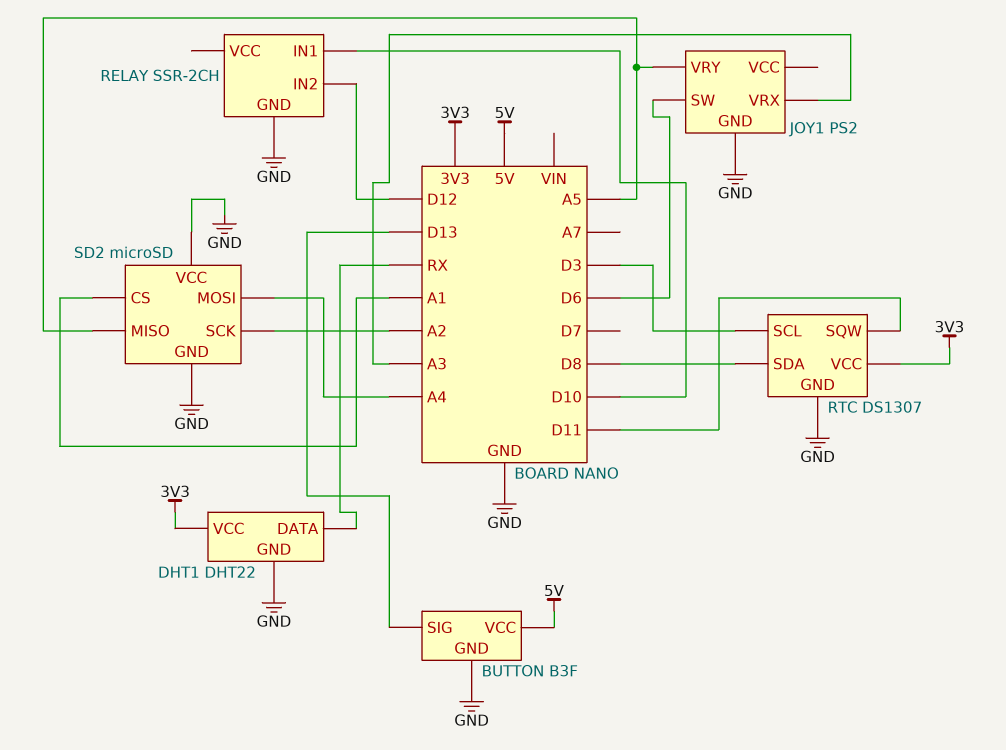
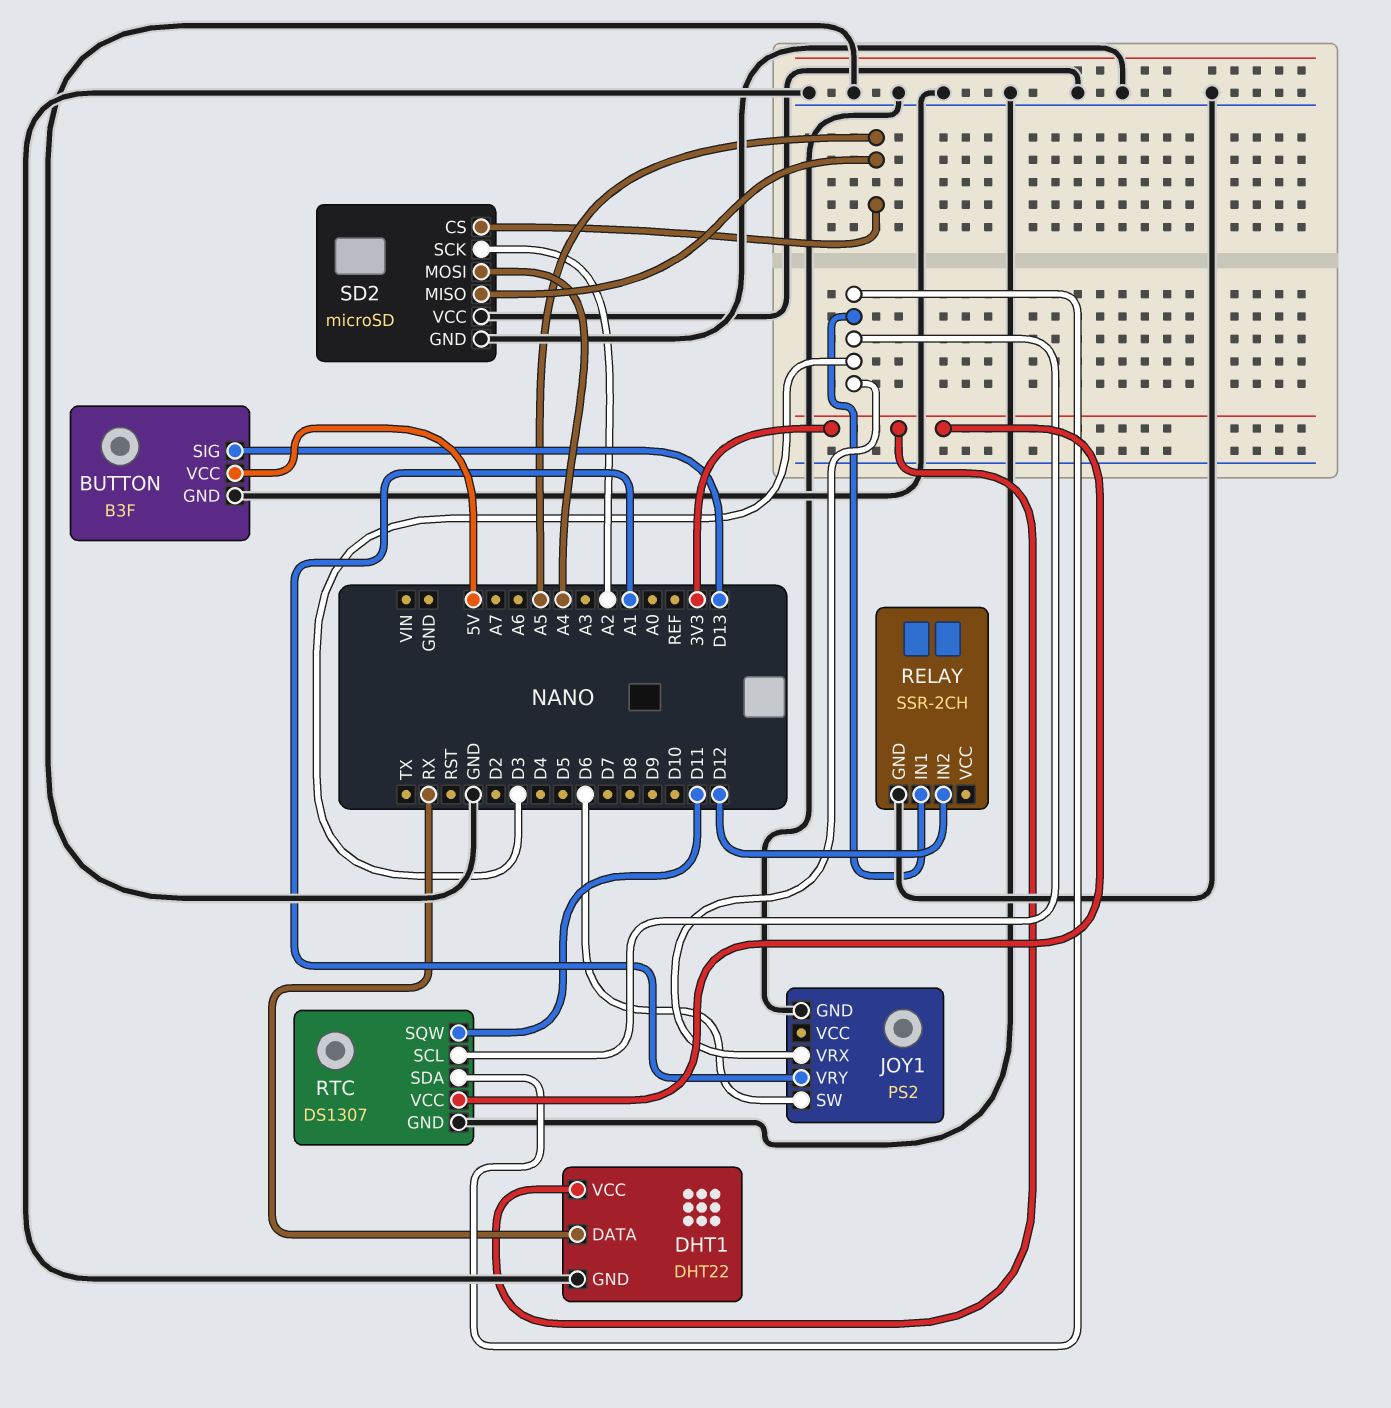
JOY1 pin VRX: A3 -> D3
JOY1 pin VRY: A5 -> A1
RELAY pin IN1: D10 -> D3
RTC pin SDA: D8 -> D3
SD2 pin CS: A1 -> A5

